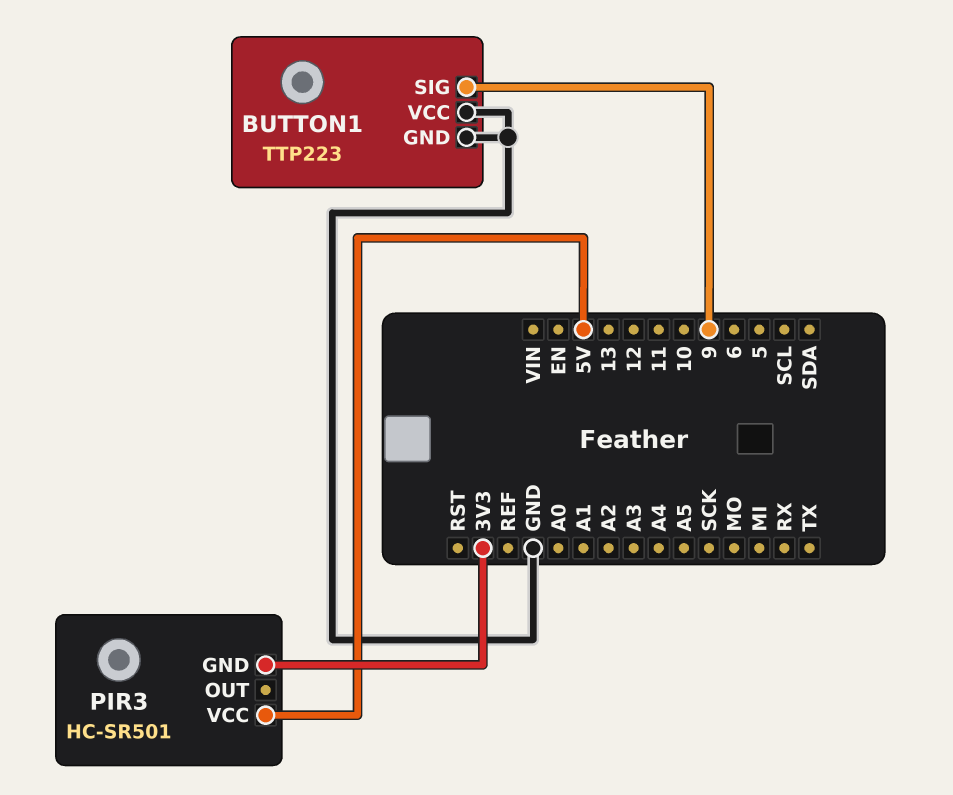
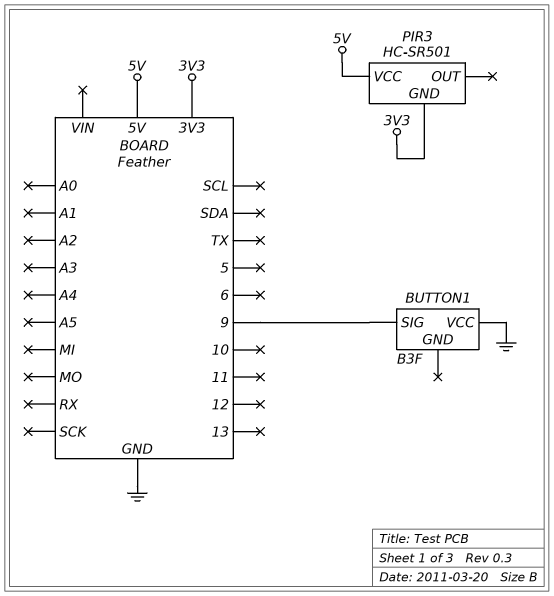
BUTTON1: TTP223 -> B3F
BUTTON1 pin GND: GND -> none

